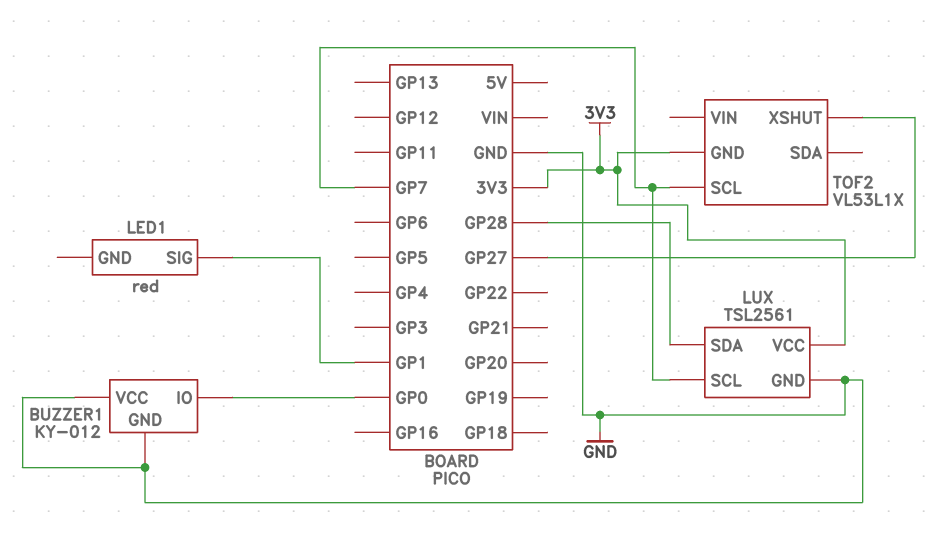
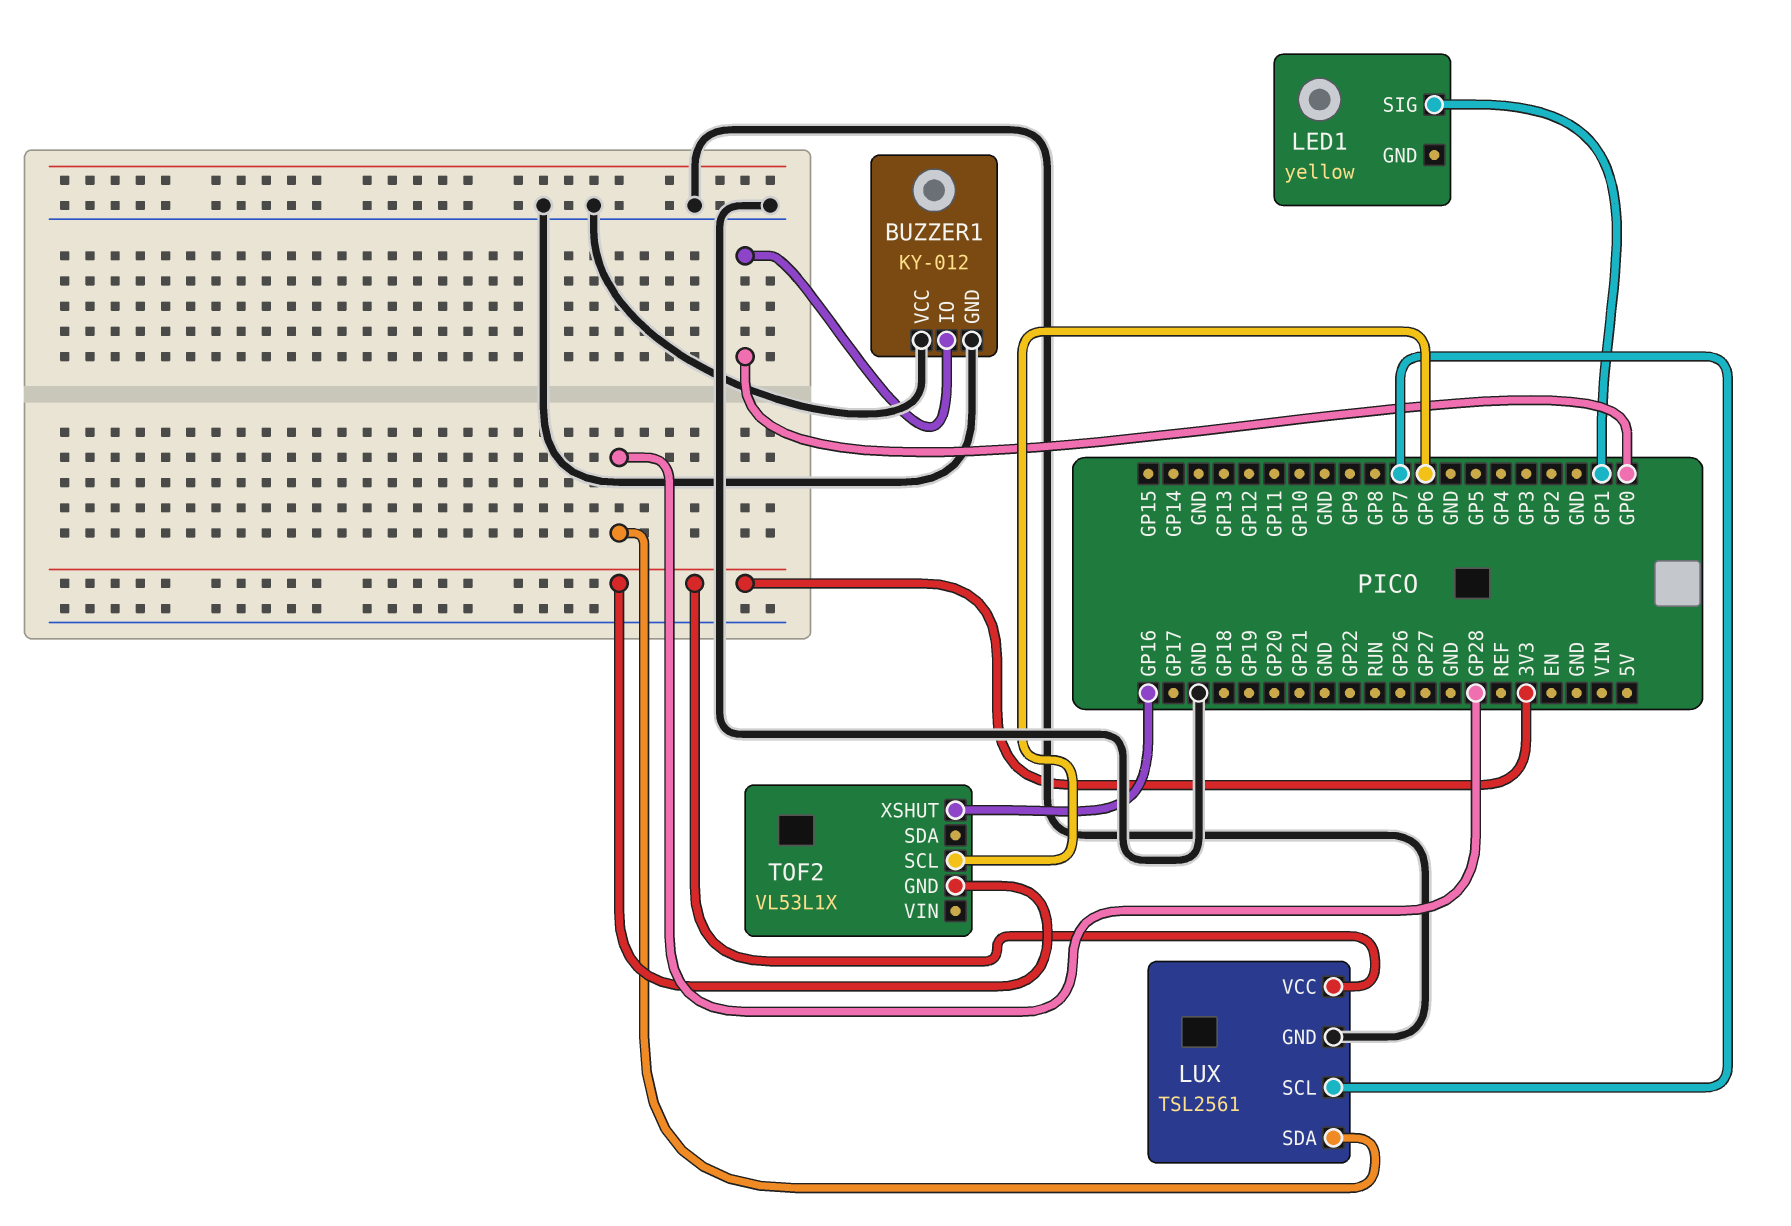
LED1: red -> yellow
TOF2 pin SCL: GP7 -> GP6
TOF2 pin XSHUT: GP27 -> GP16

